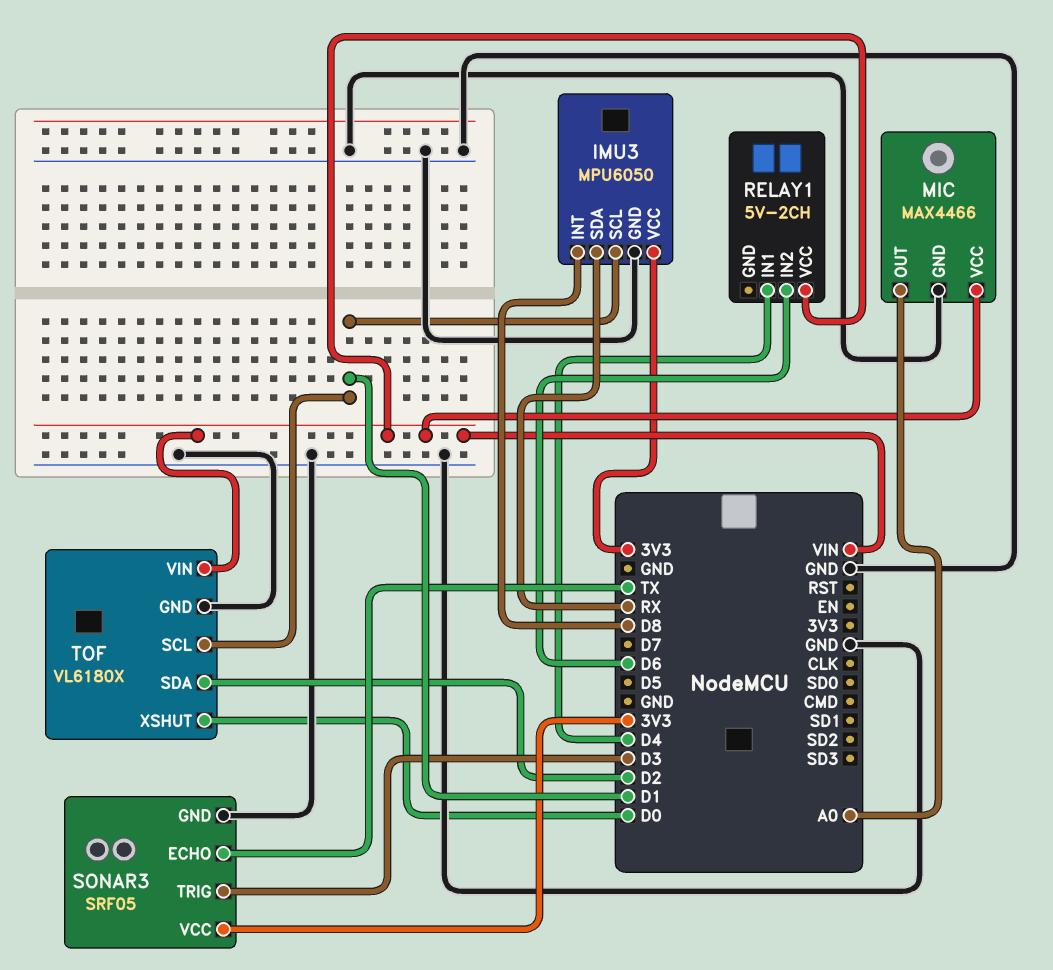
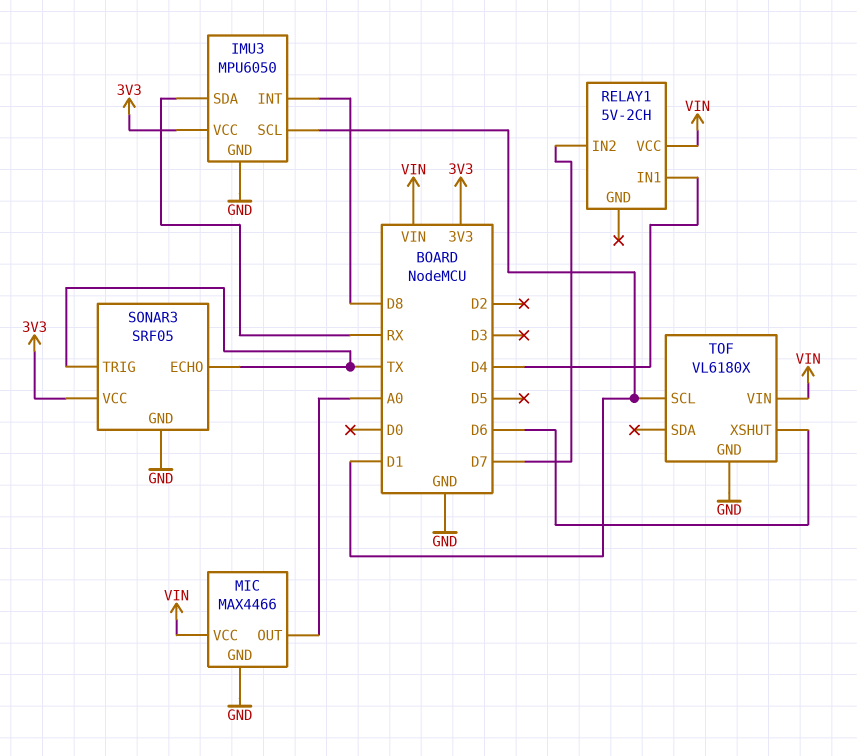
RELAY1 pin IN2: D6 -> D7
SONAR3 pin TRIG: D3 -> TX
TOF pin SDA: D2 -> none
TOF pin XSHUT: D0 -> D6

